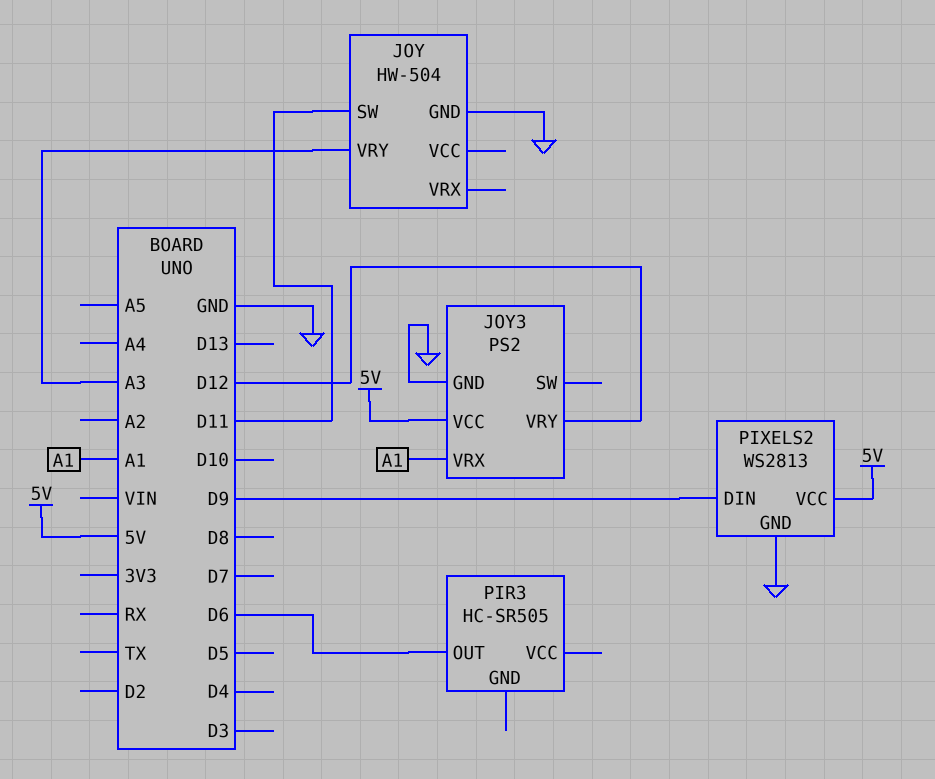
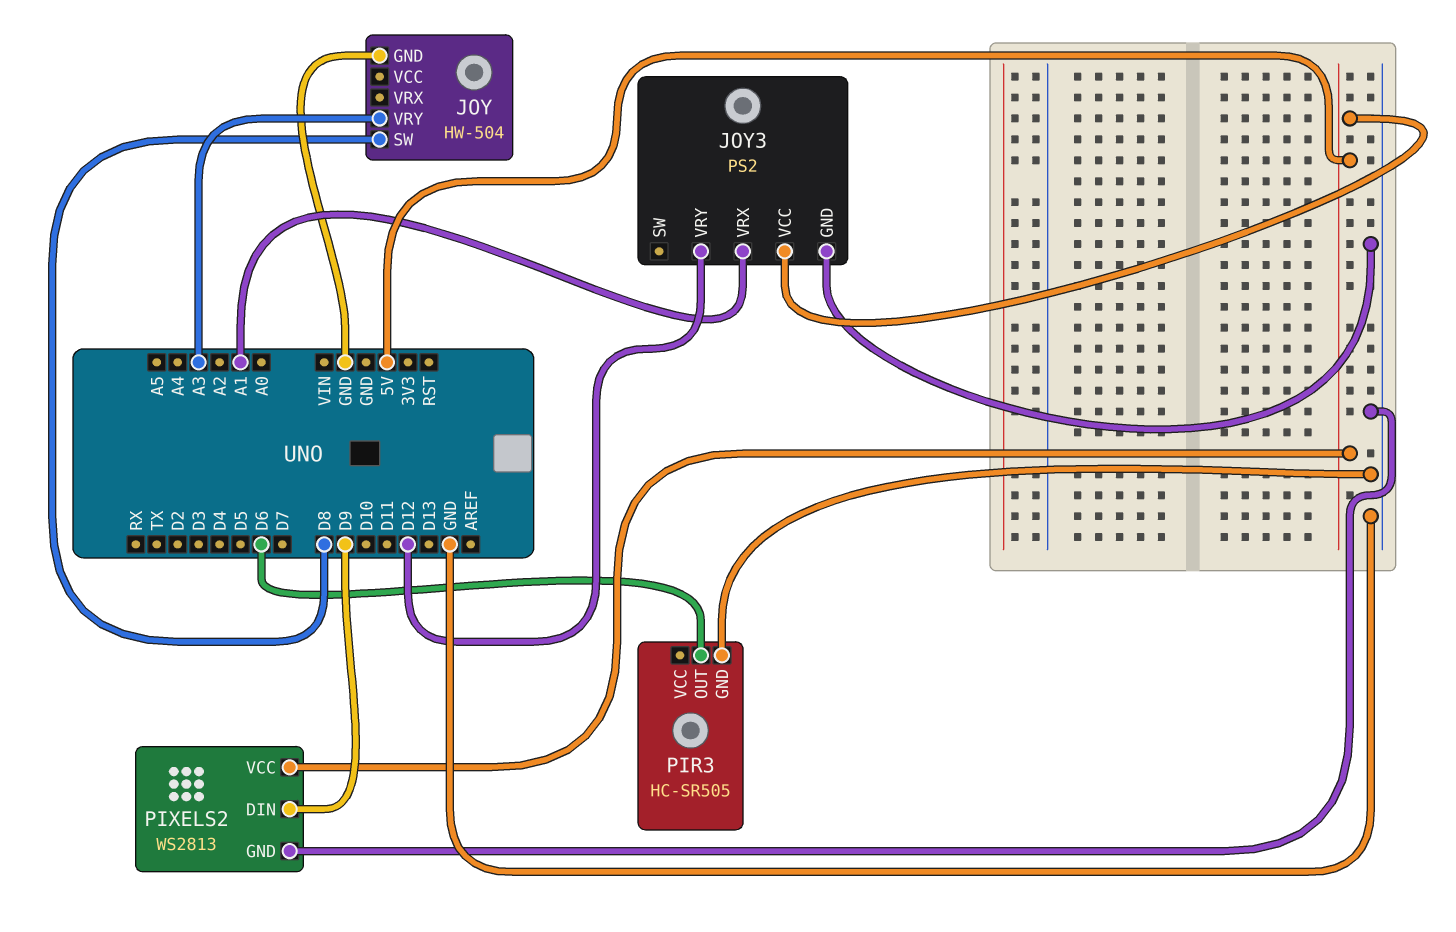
JOY pin SW: D11 -> D8
PIR3 pin GND: none -> GND

